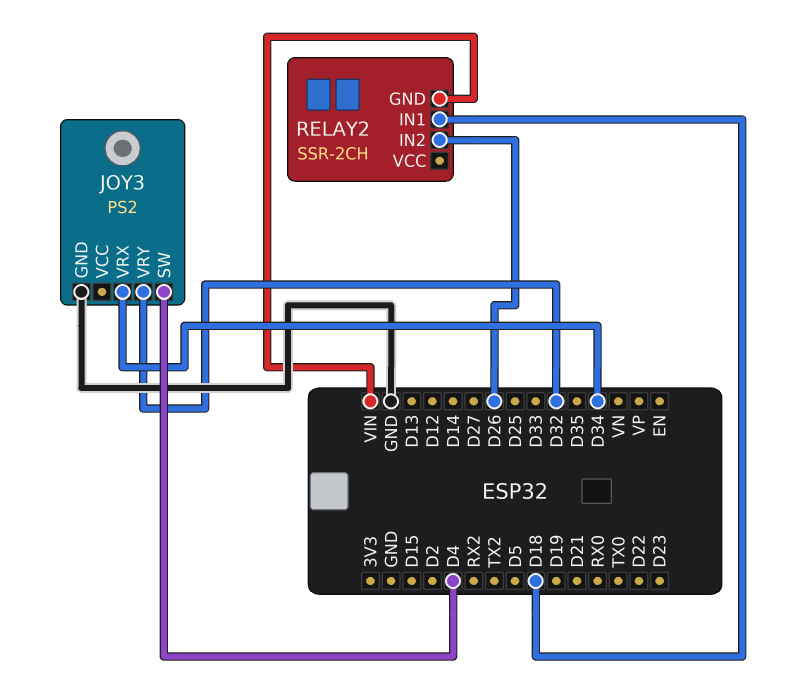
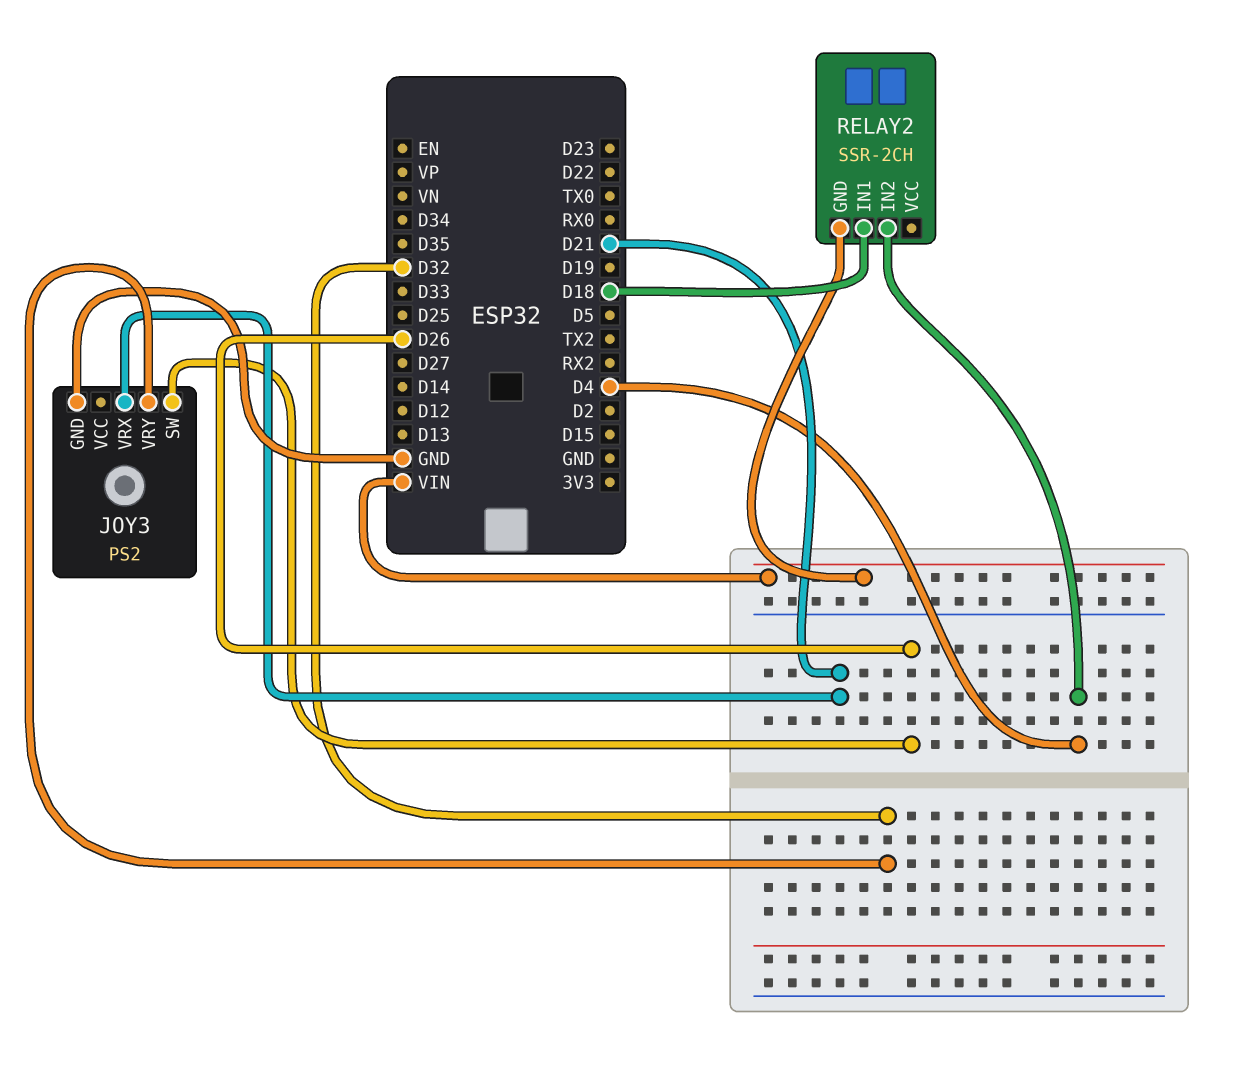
JOY3 pin SW: D4 -> D26
JOY3 pin VRX: D34 -> D21
RELAY2 pin IN2: D26 -> D4

